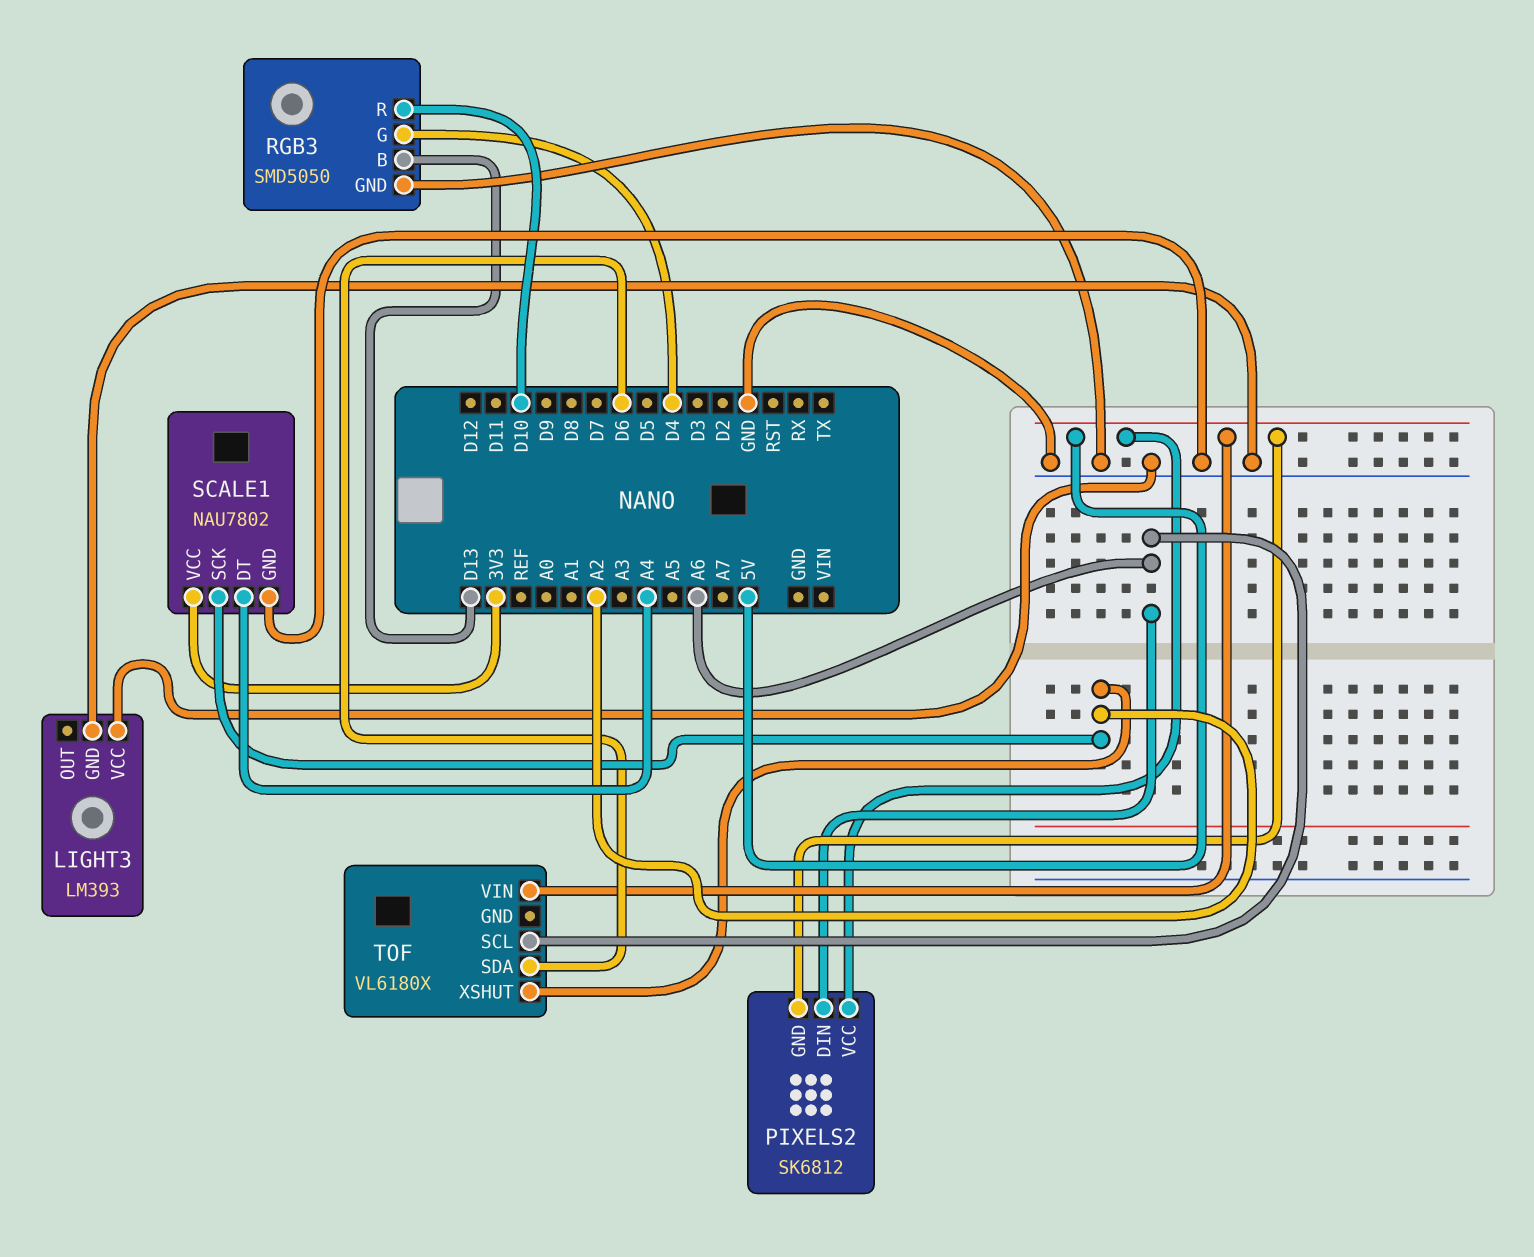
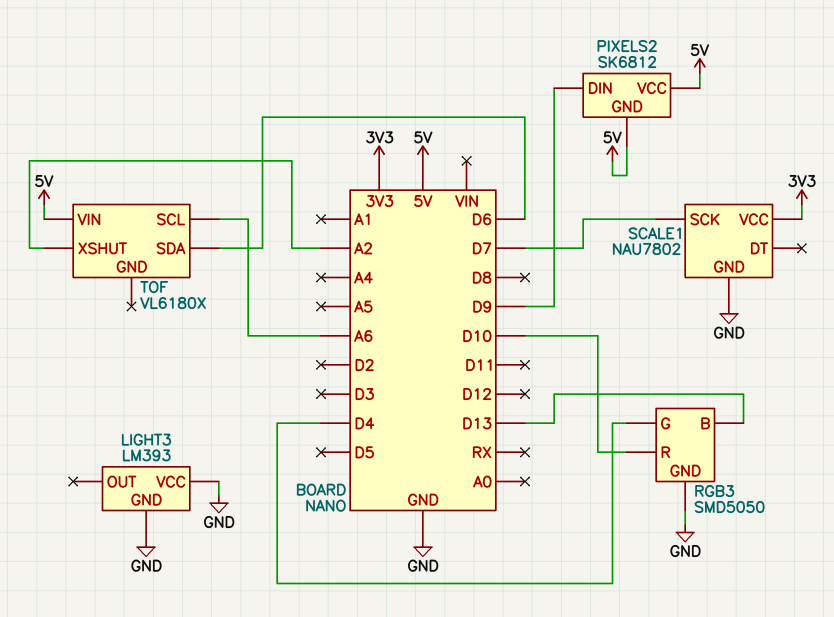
PIXELS2 pin DIN: A6 -> D9
SCALE1 pin DT: A4 -> none
SCALE1 pin SCK: A2 -> D7

